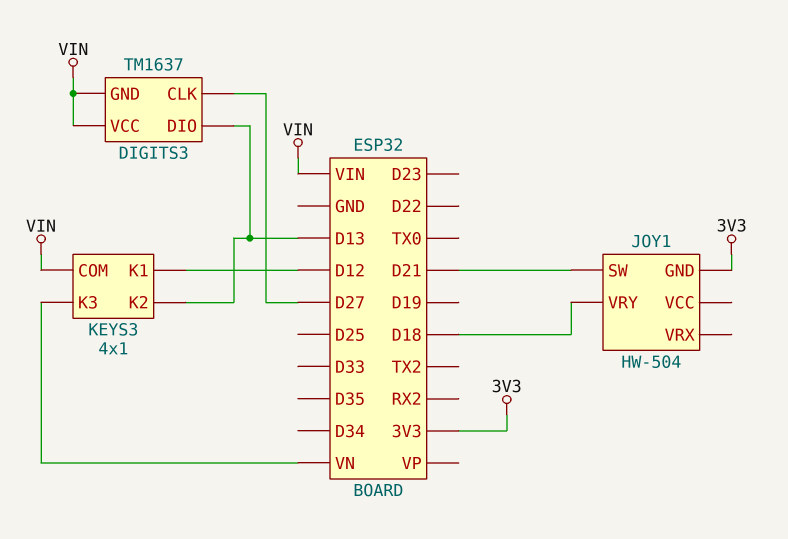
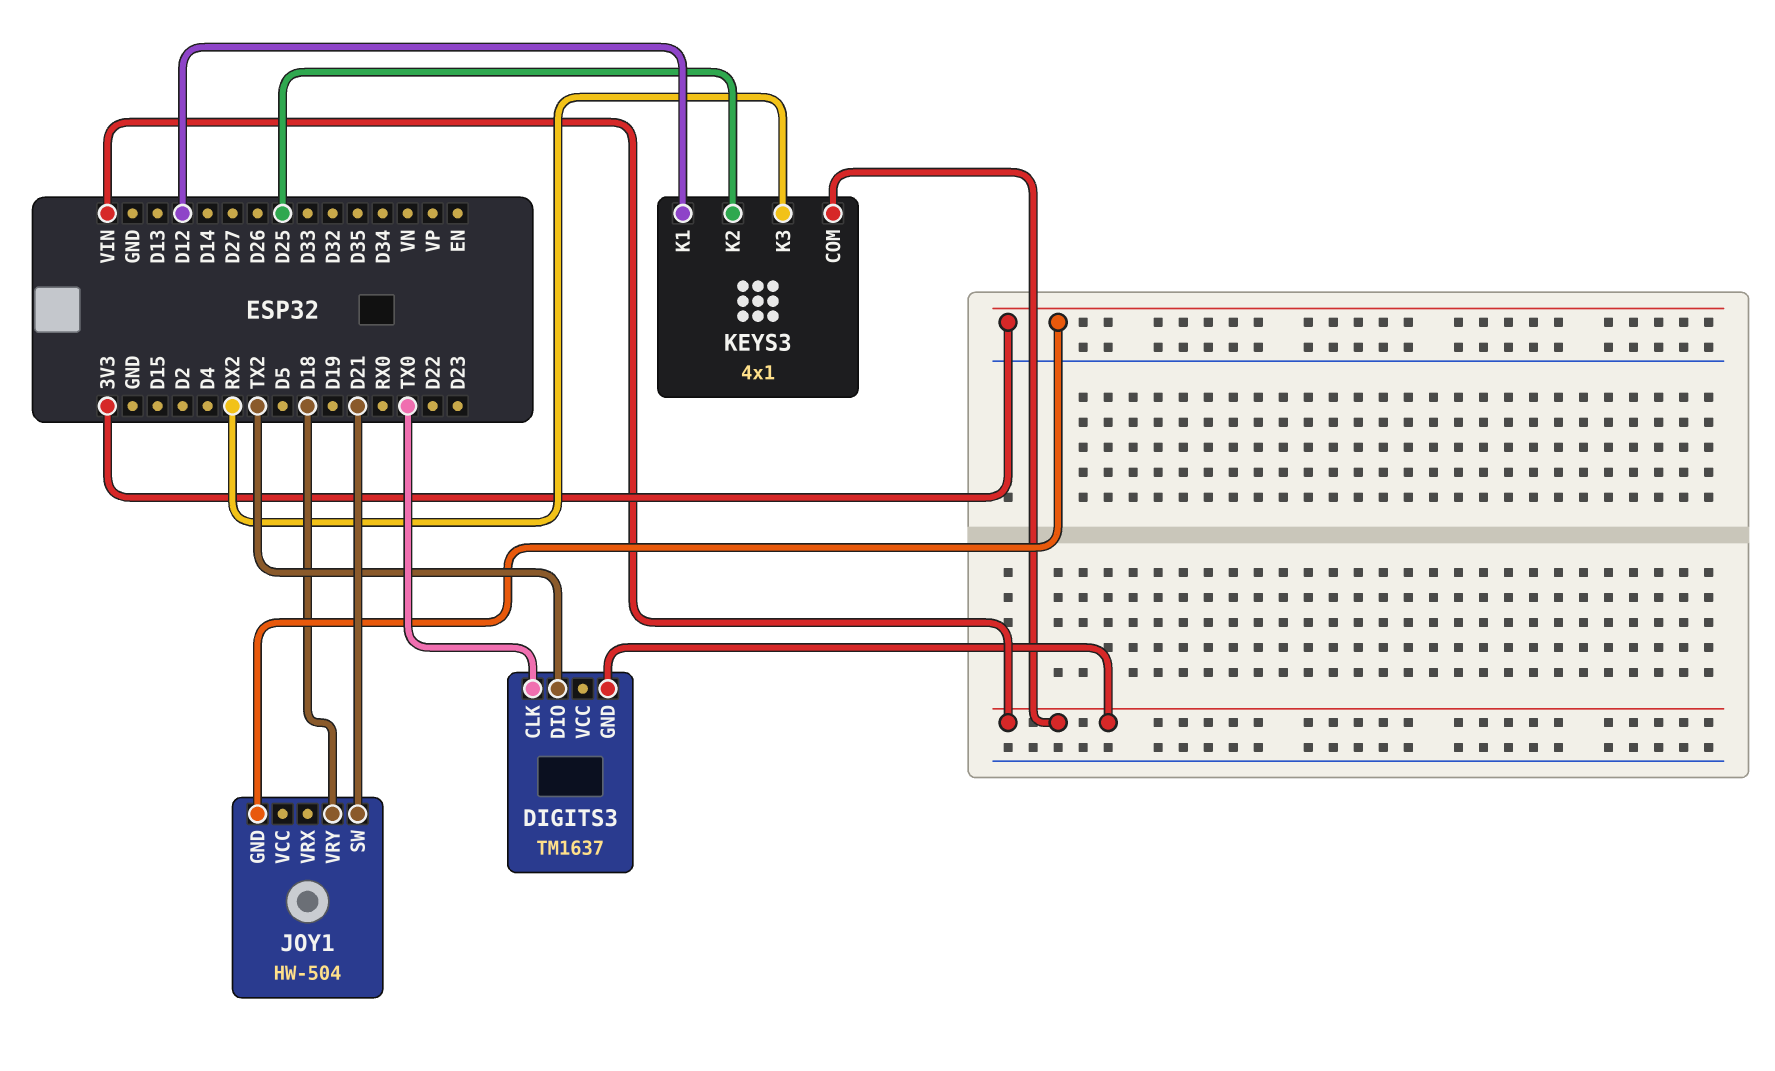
DIGITS3 pin CLK: D27 -> TX0
DIGITS3 pin DIO: D13 -> TX2
DIGITS3 pin VCC: VIN -> none
KEYS3 pin K2: D13 -> D25
KEYS3 pin K3: VN -> RX2

